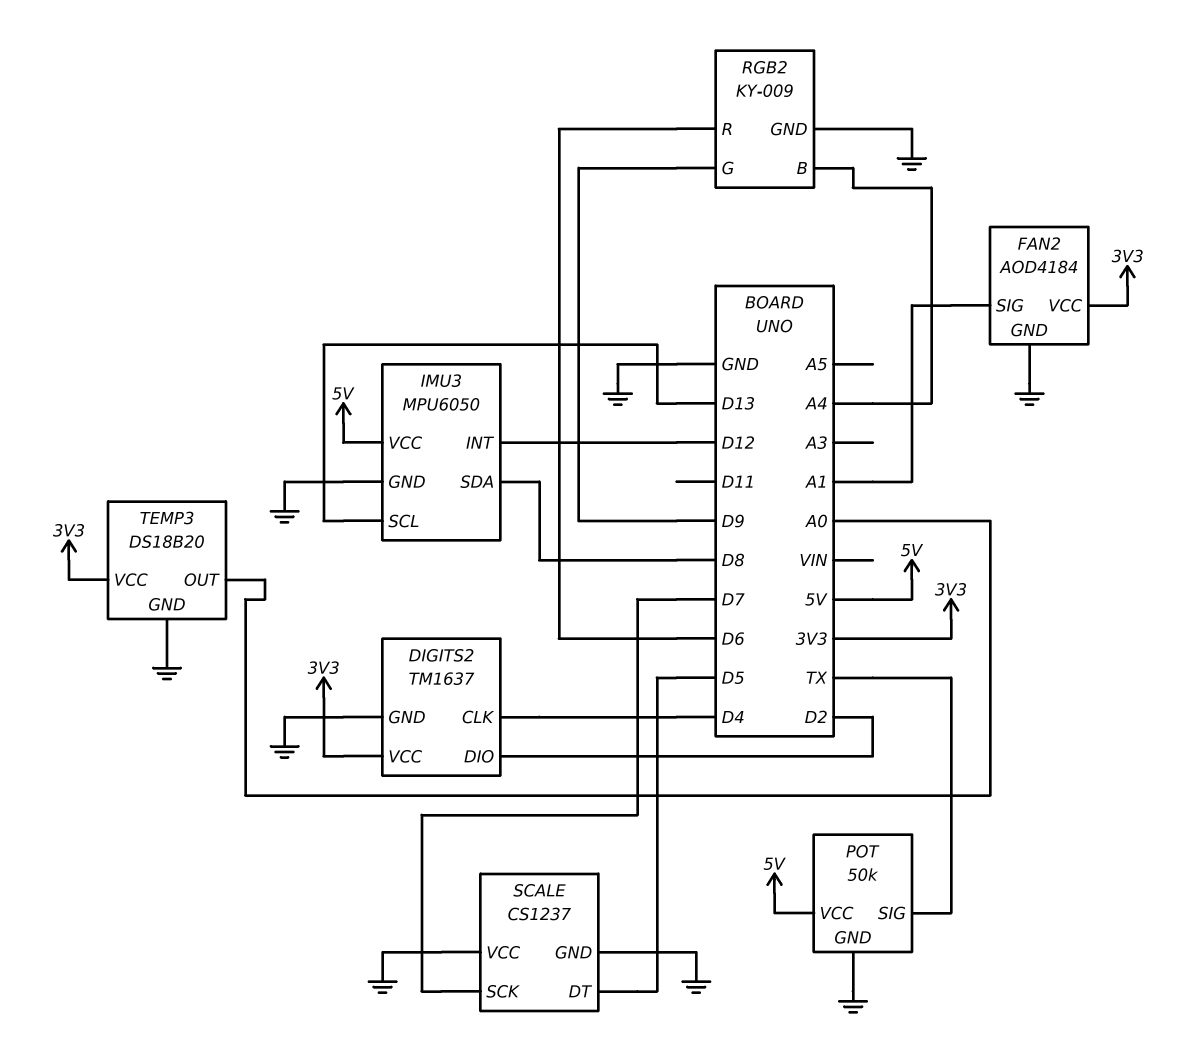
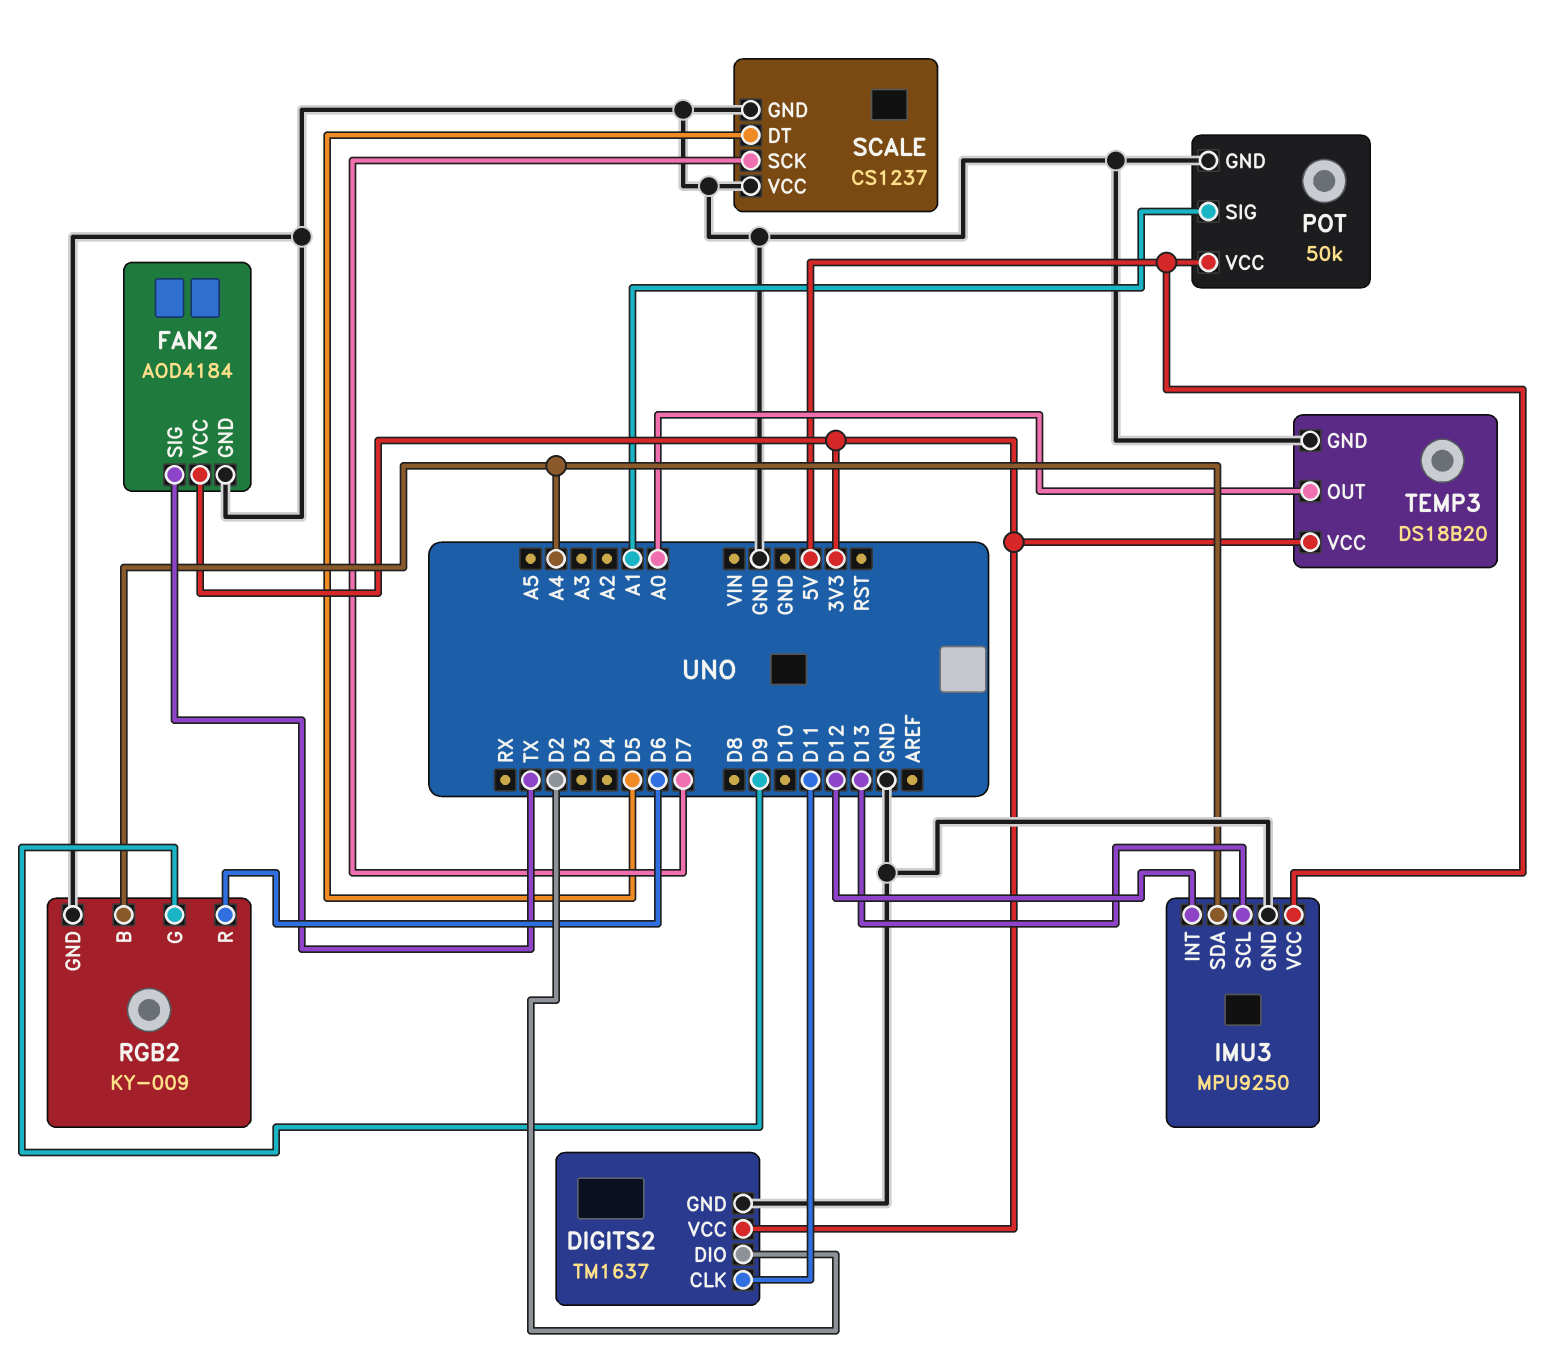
DIGITS2 pin CLK: D4 -> D11
FAN2 pin SIG: A1 -> TX
IMU3: MPU6050 -> MPU9250
IMU3 pin SDA: D8 -> A4
POT pin SIG: TX -> A1

